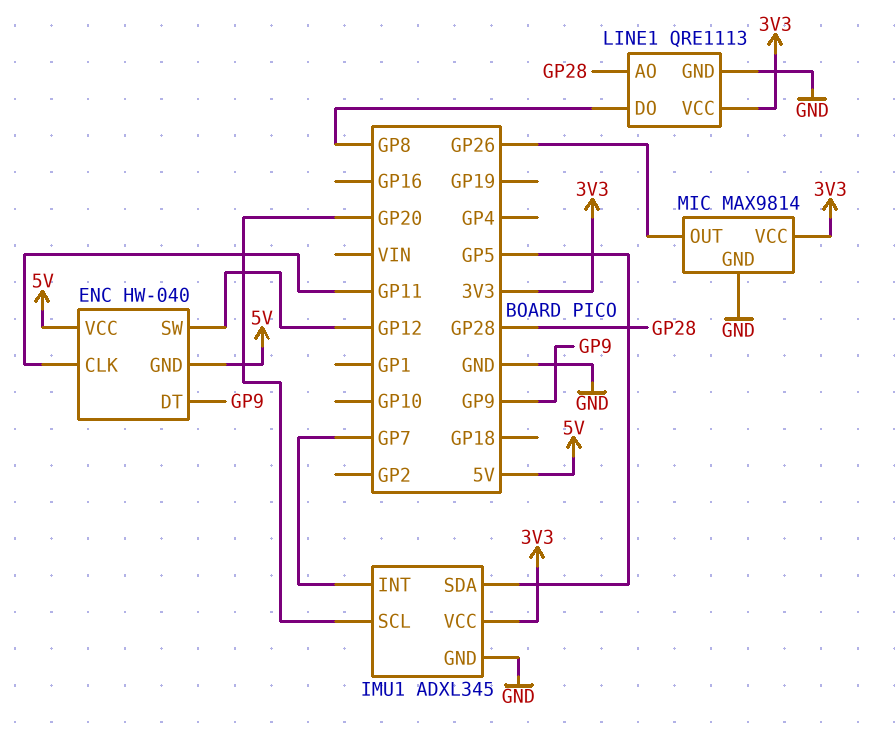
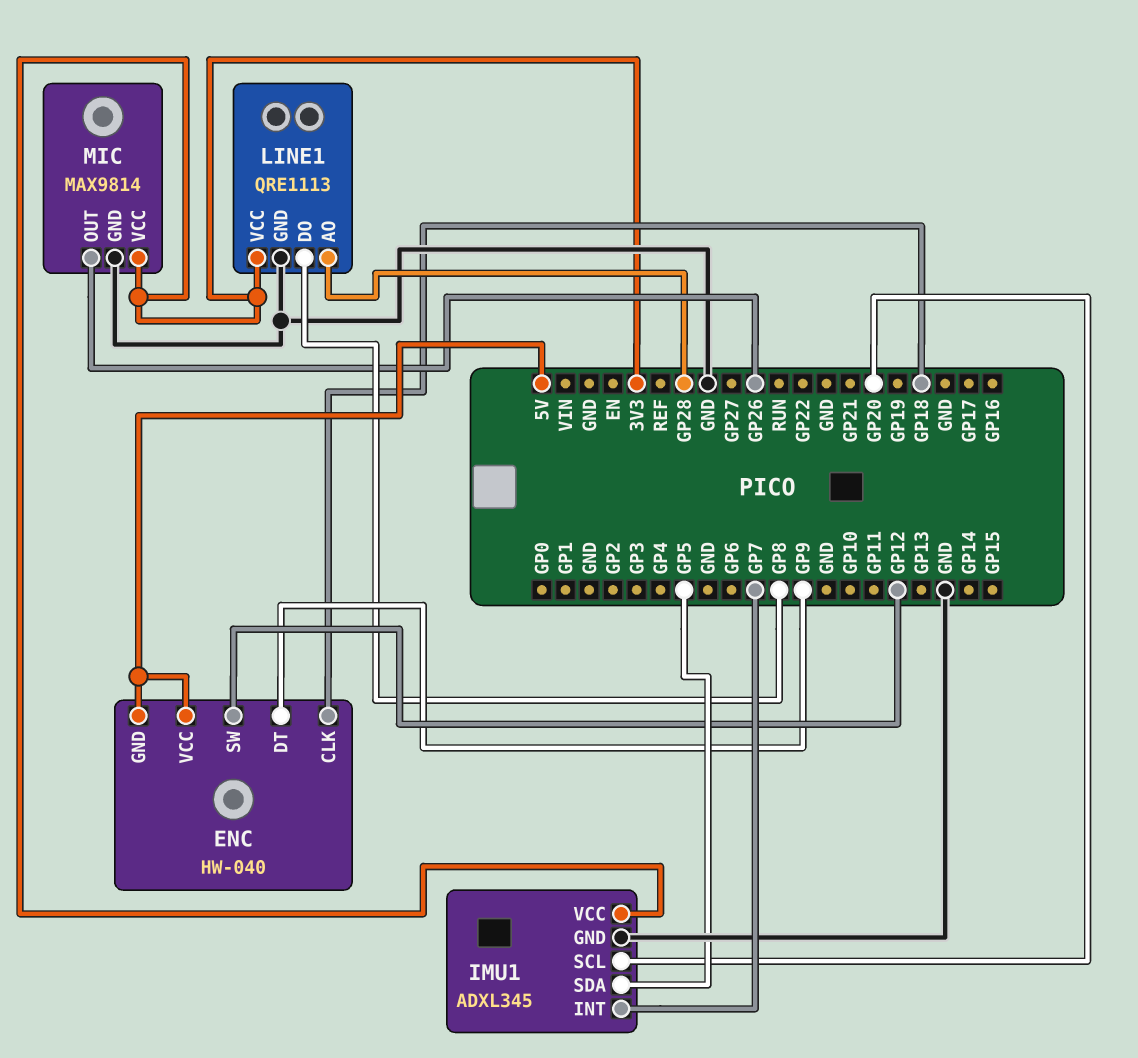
ENC pin CLK: GP11 -> GP18

